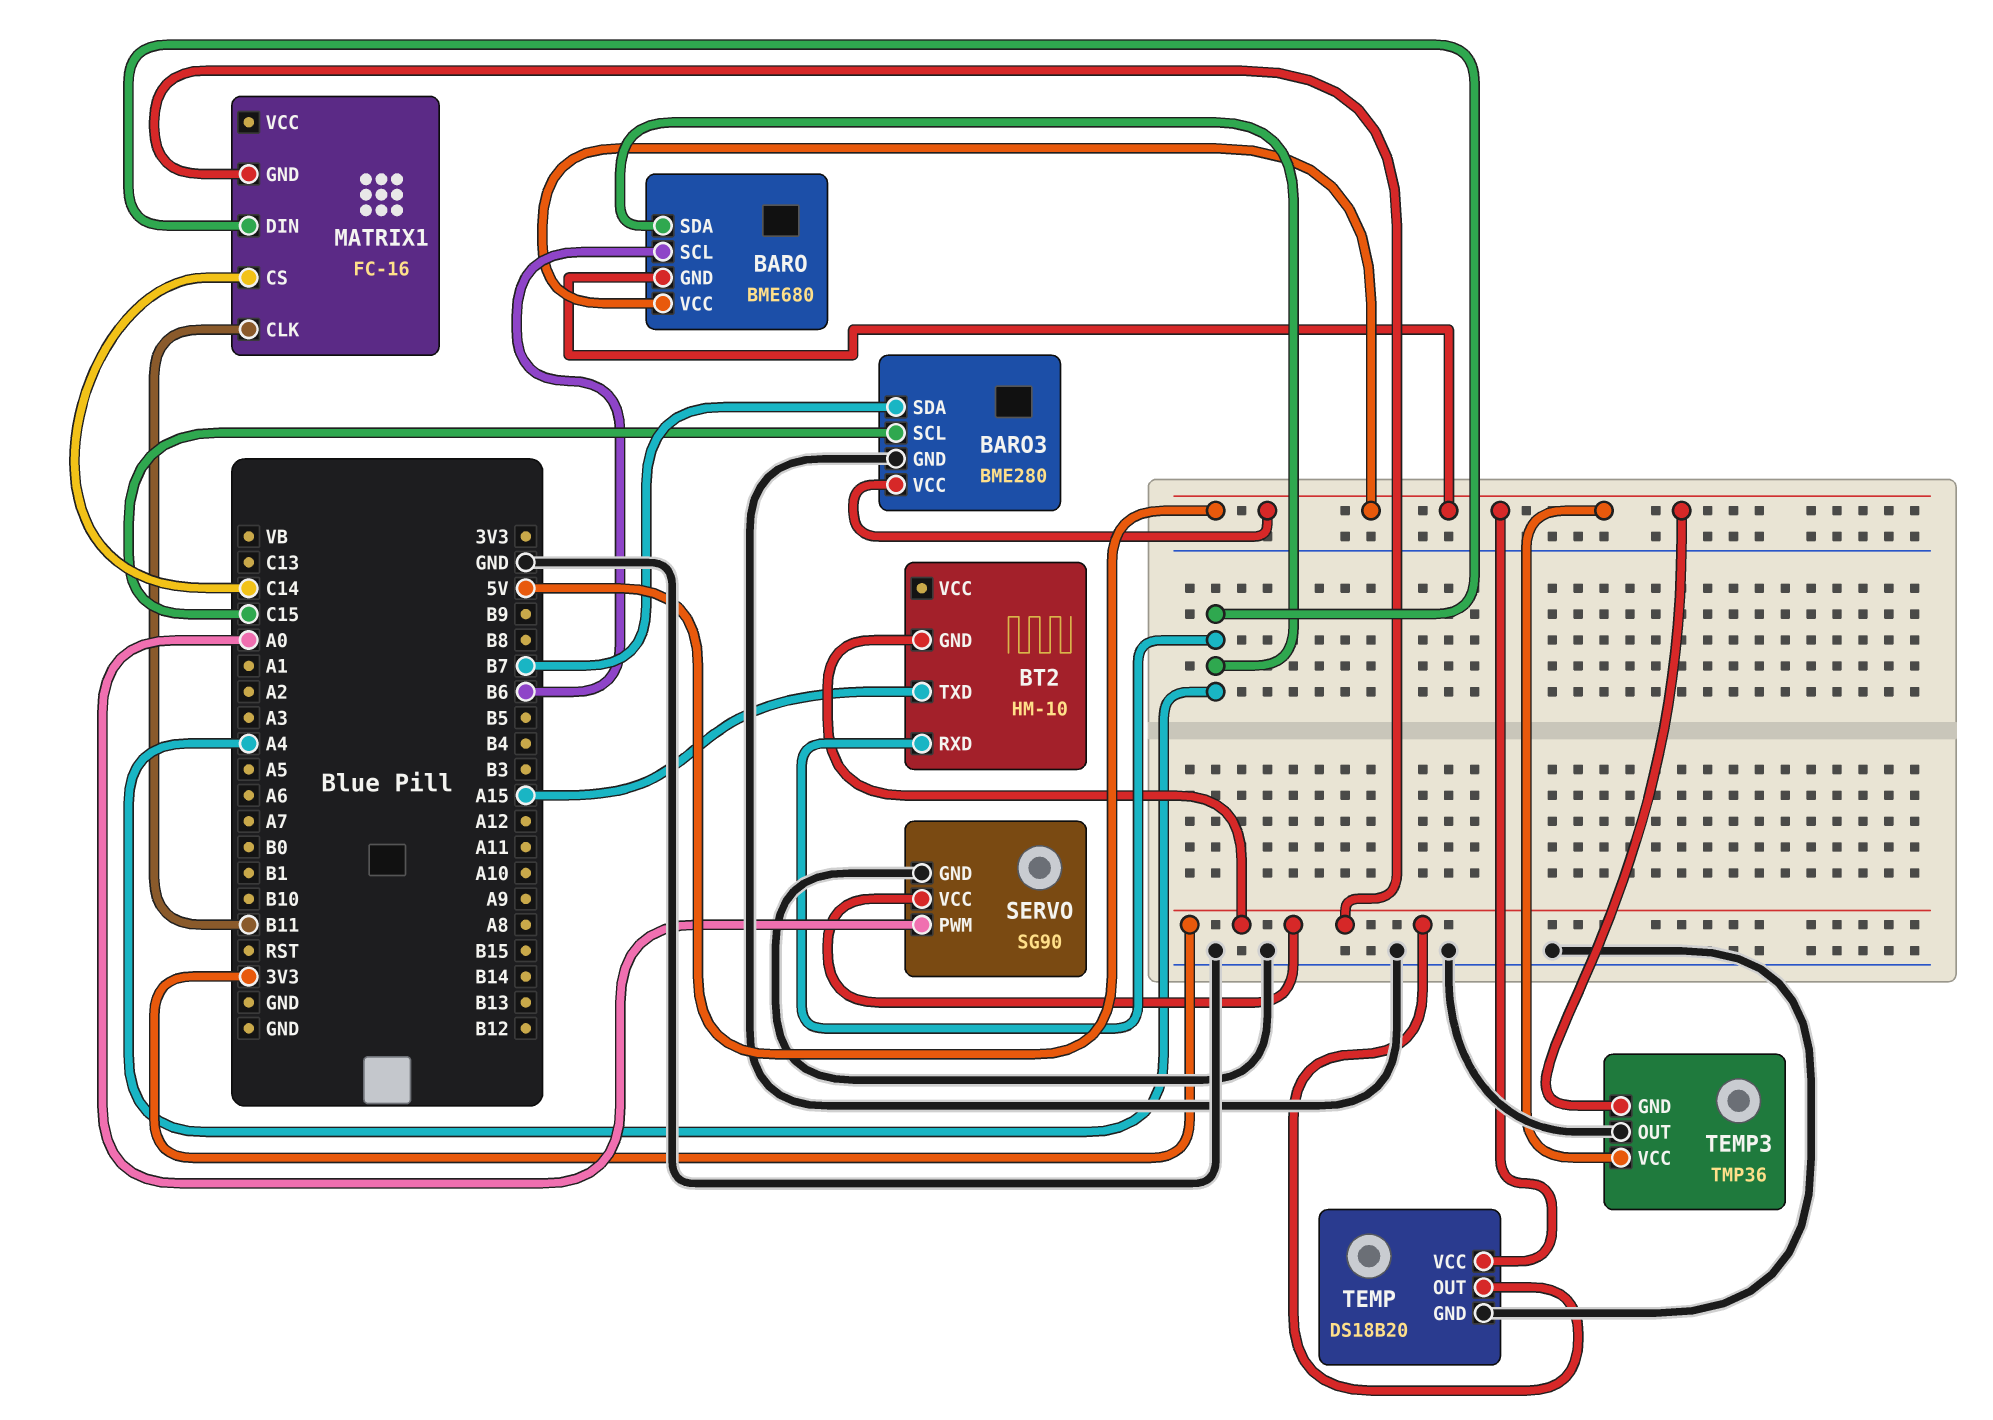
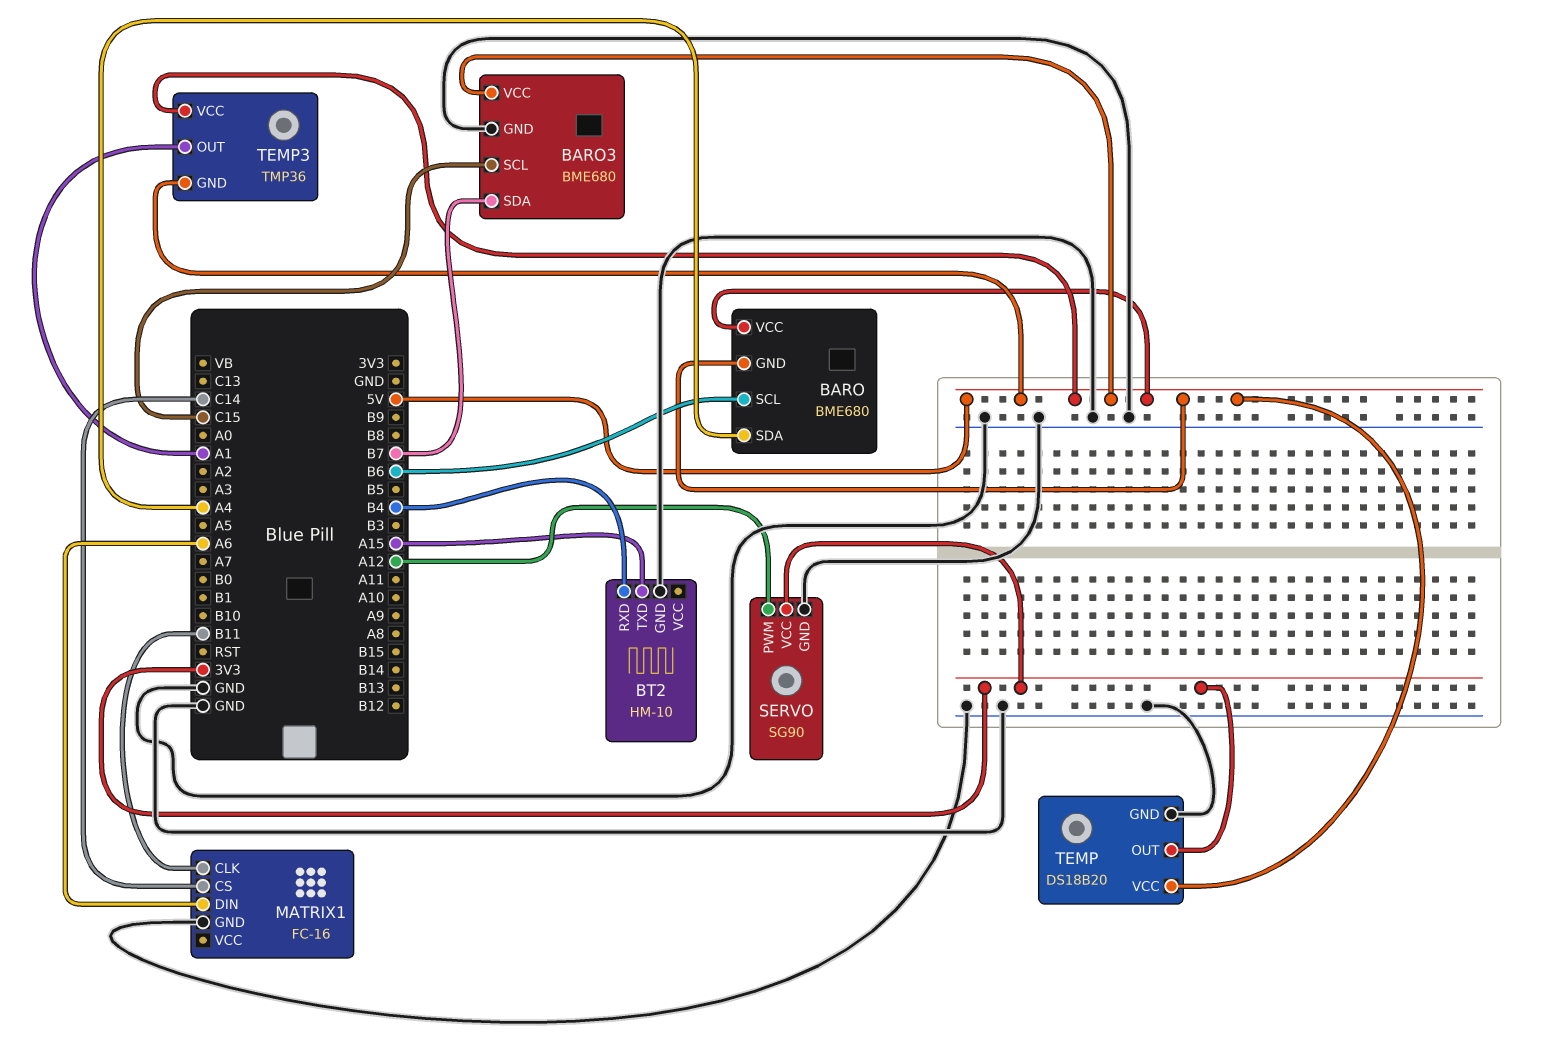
BARO3: BME280 -> BME680
BT2 pin GND: 3V3 -> GND
BT2 pin RXD: A4 -> B4
MATRIX1 pin DIN: A4 -> A6
MATRIX1 pin GND: 3V3 -> GND
SERVO pin PWM: A0 -> A12
TEMP3 pin OUT: GND -> A1

